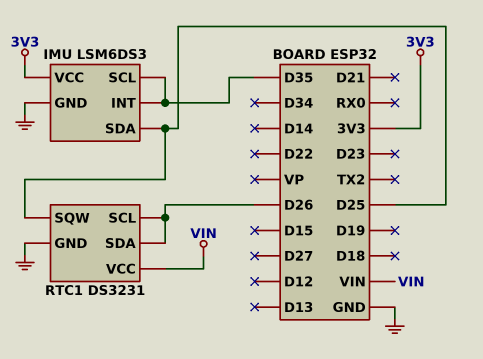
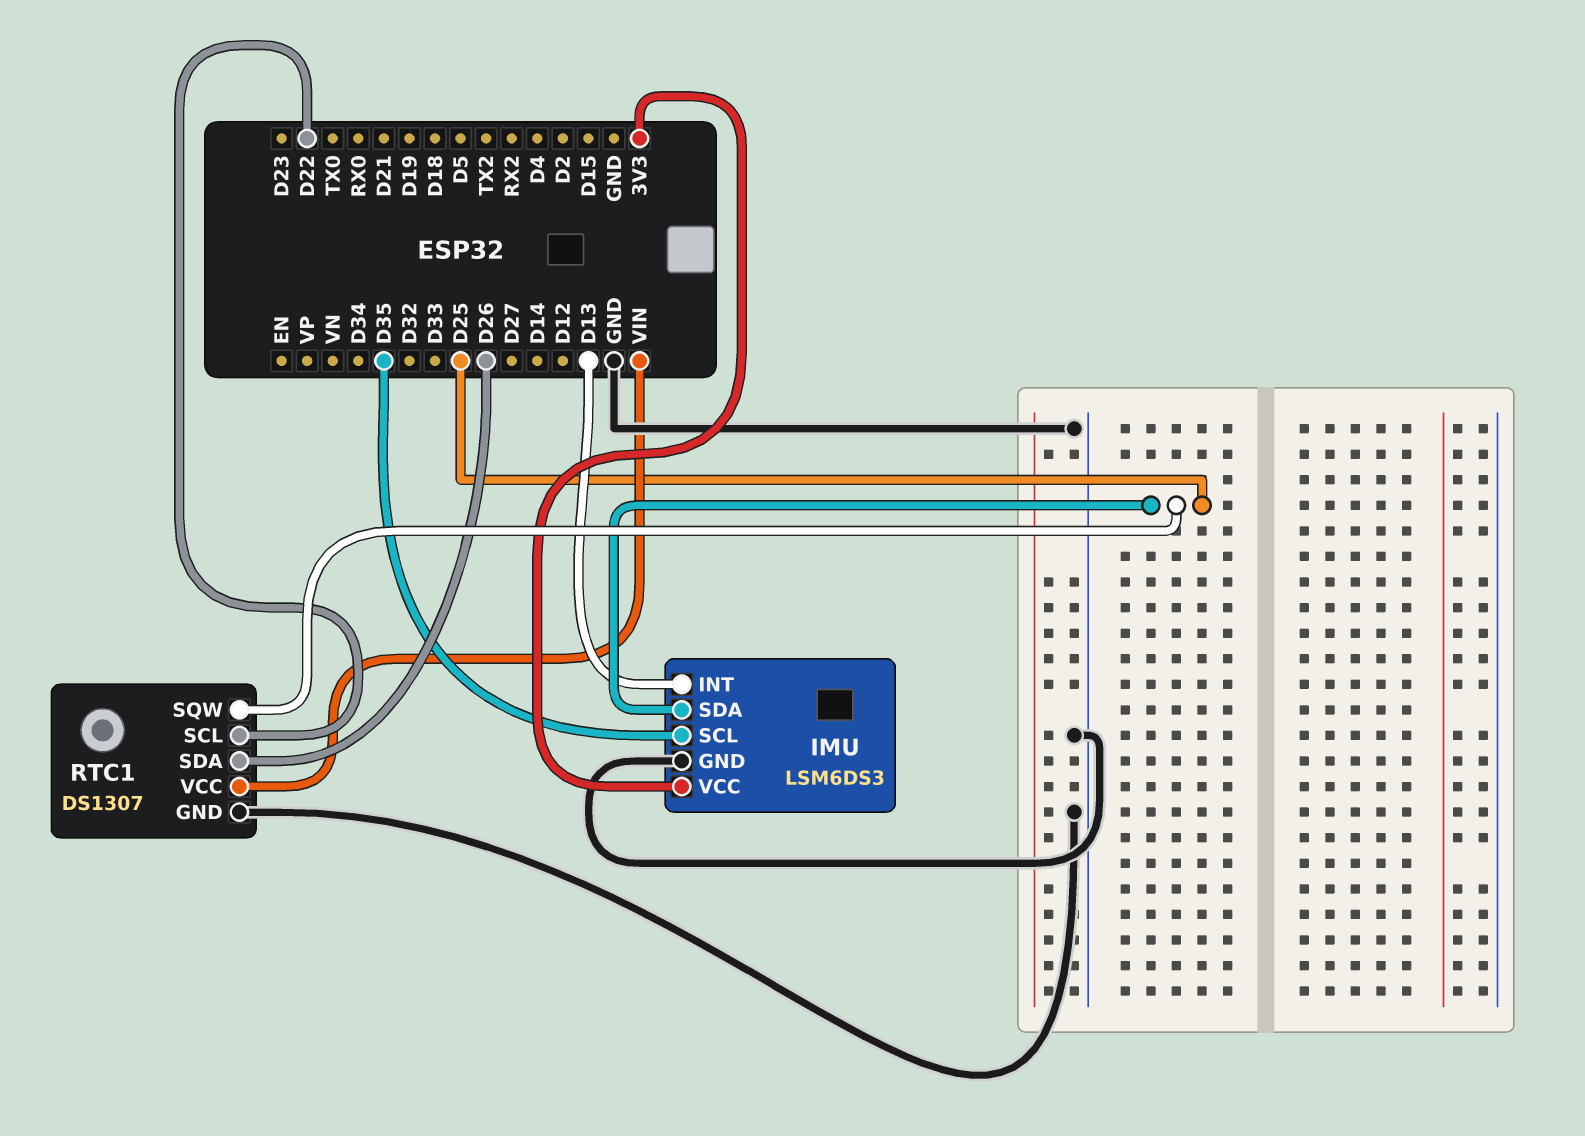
IMU pin INT: D35 -> D13
RTC1: DS3231 -> DS1307
RTC1 pin SCL: D26 -> D22

